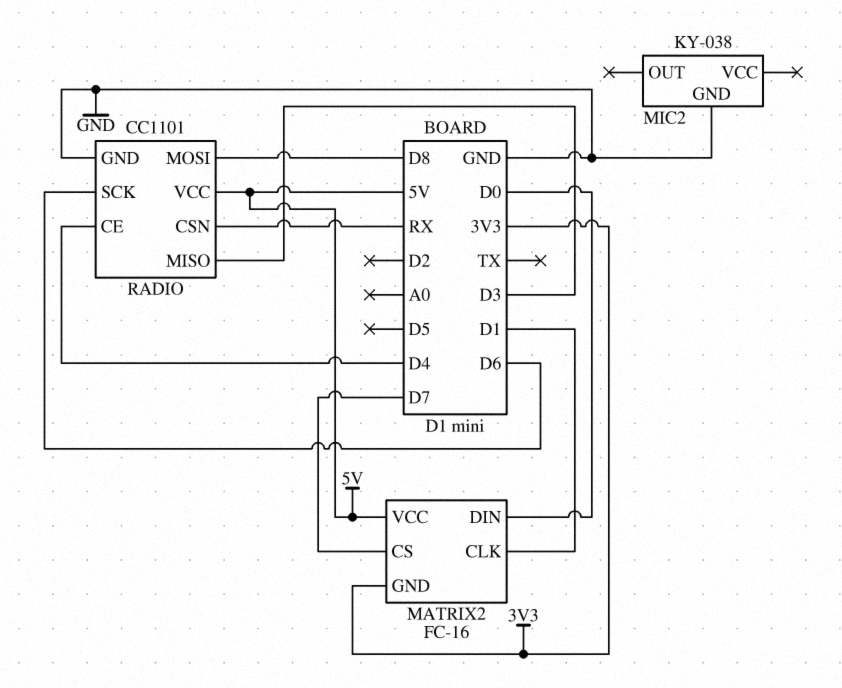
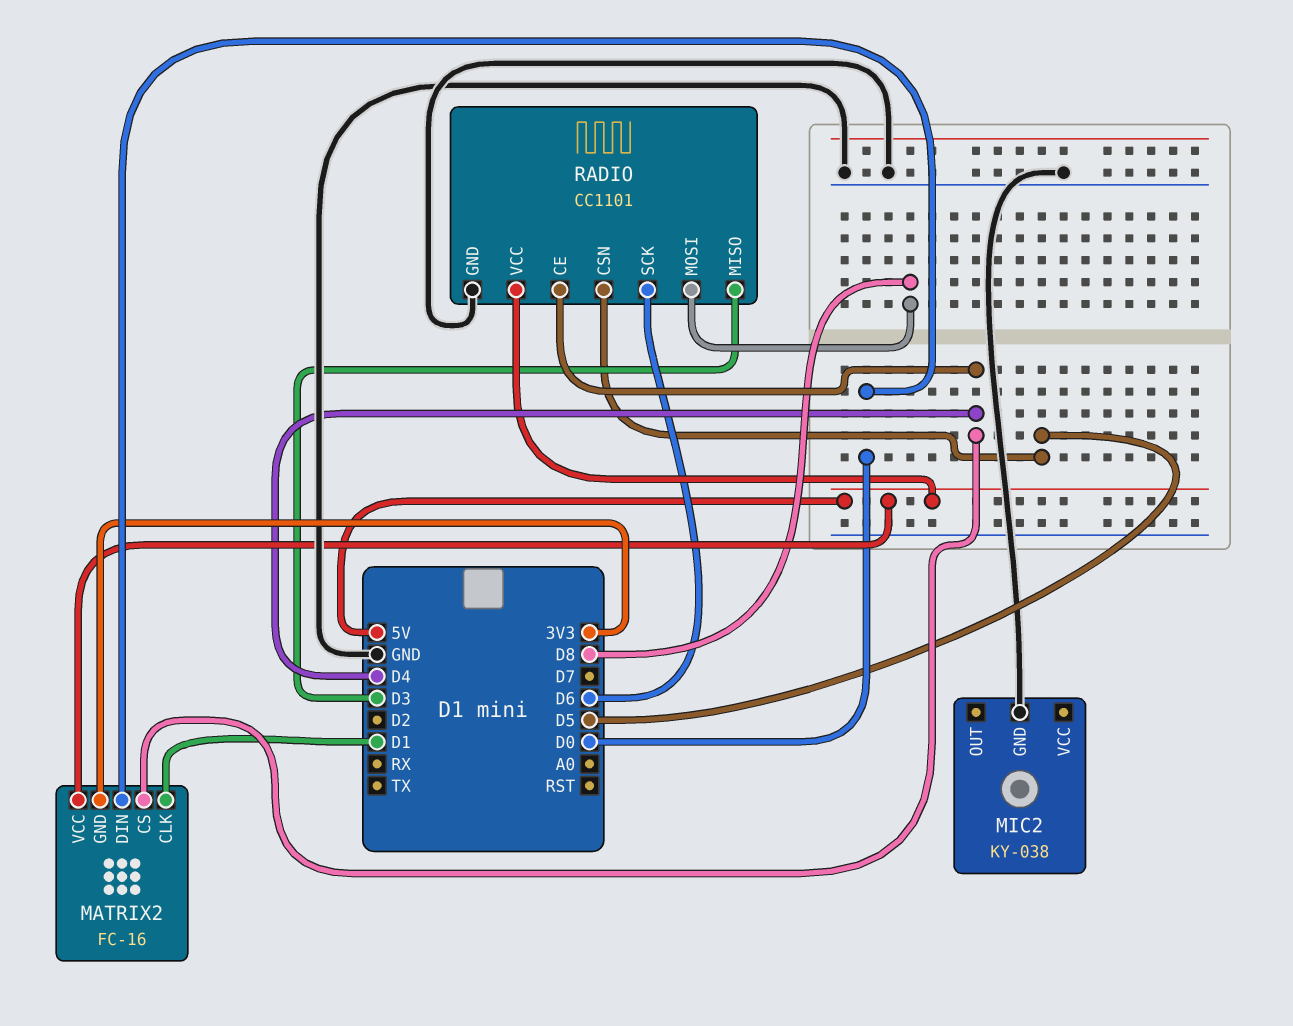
MATRIX2 pin CS: D7 -> D4
RADIO pin CSN: RX -> D5

